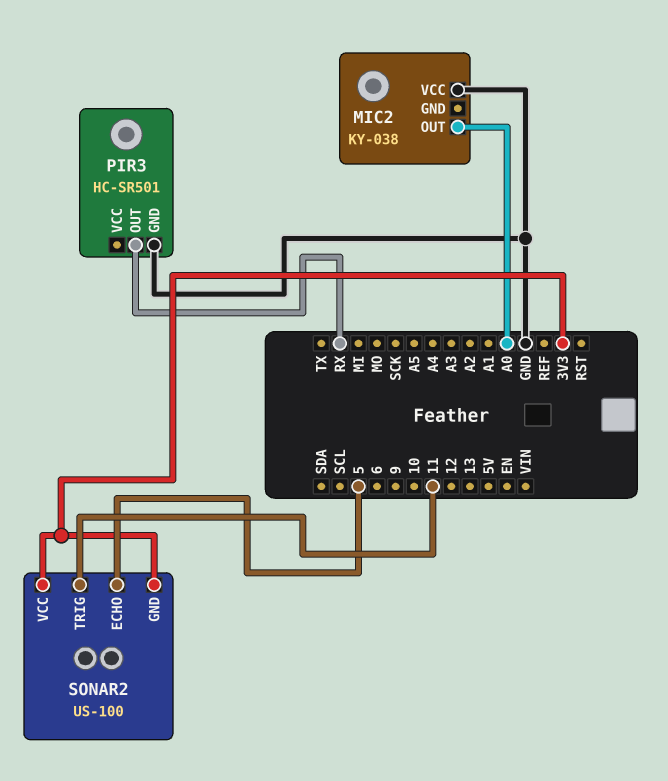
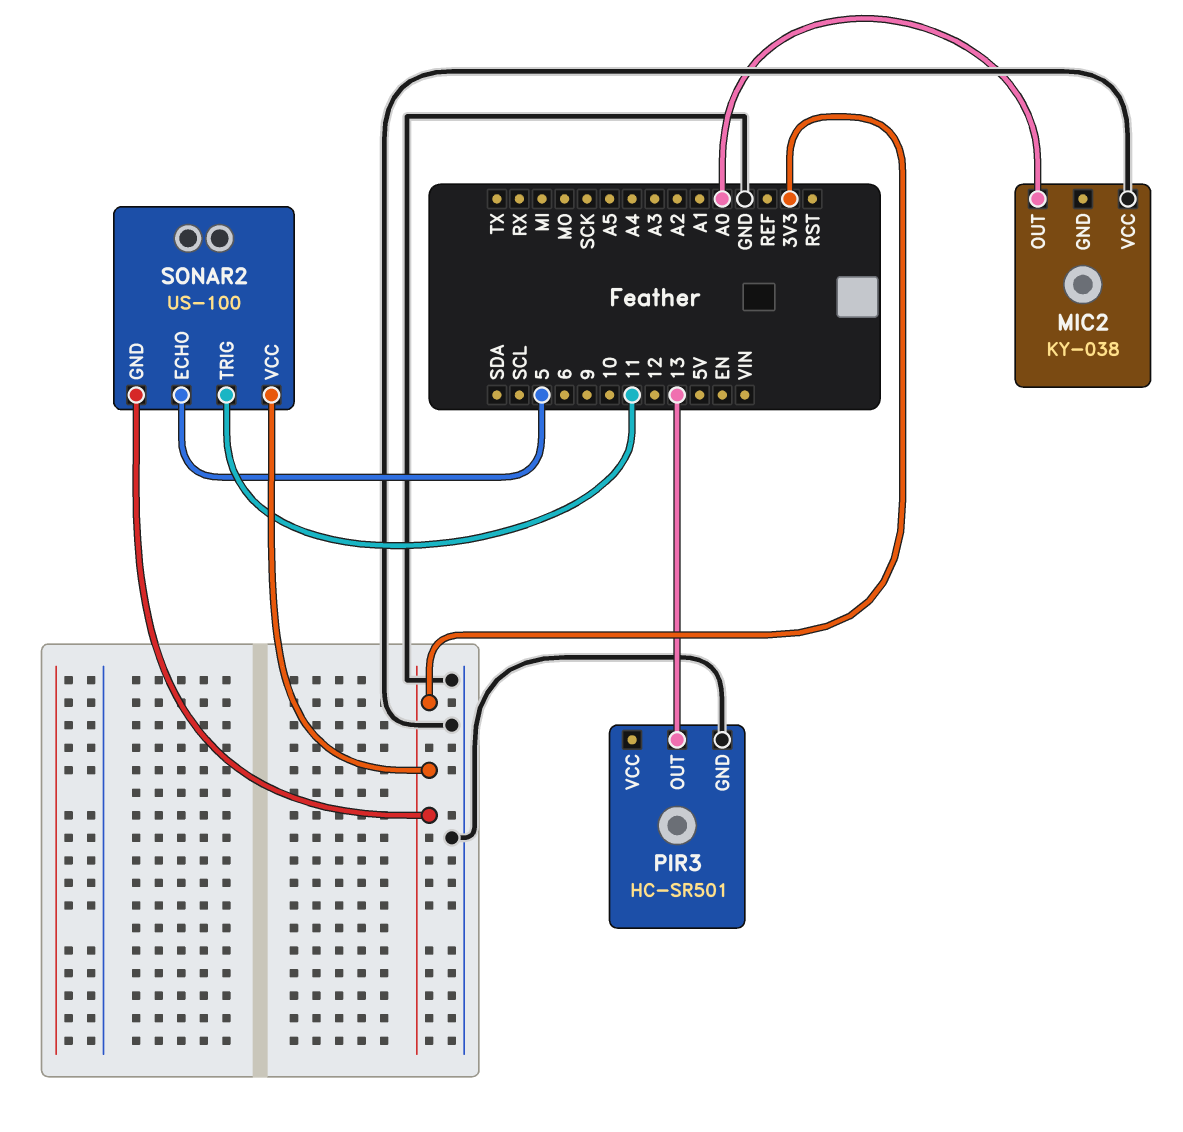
PIR3 pin OUT: RX -> 13

